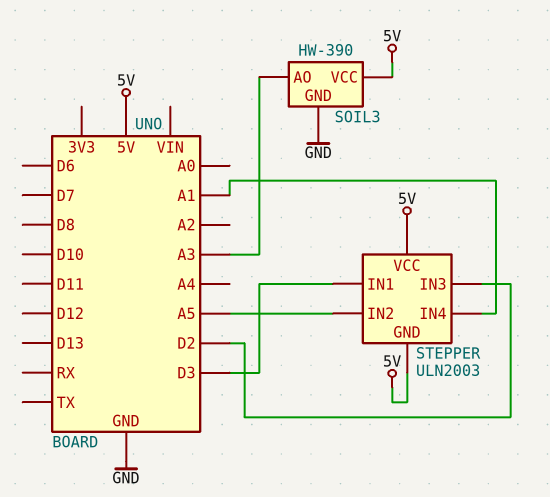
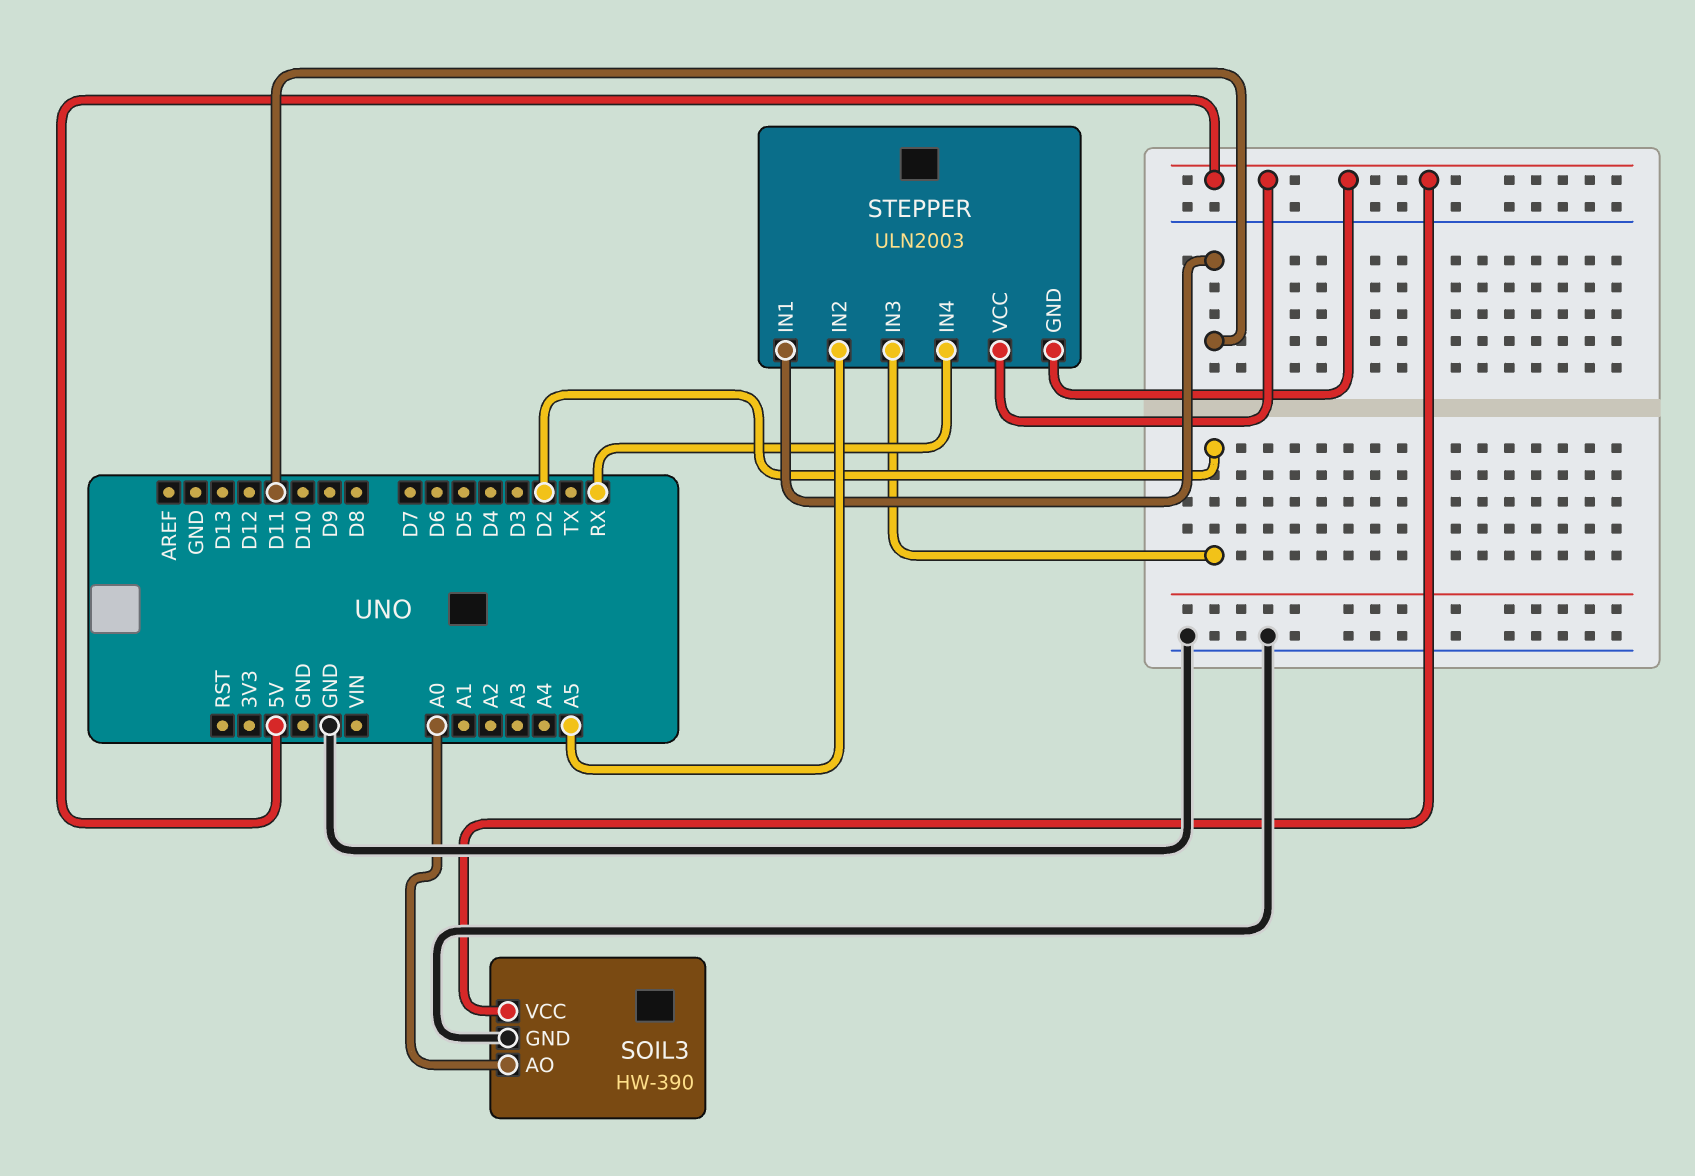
SOIL3 pin AO: A3 -> A0
STEPPER pin IN1: D3 -> D11
STEPPER pin IN4: A1 -> RX

